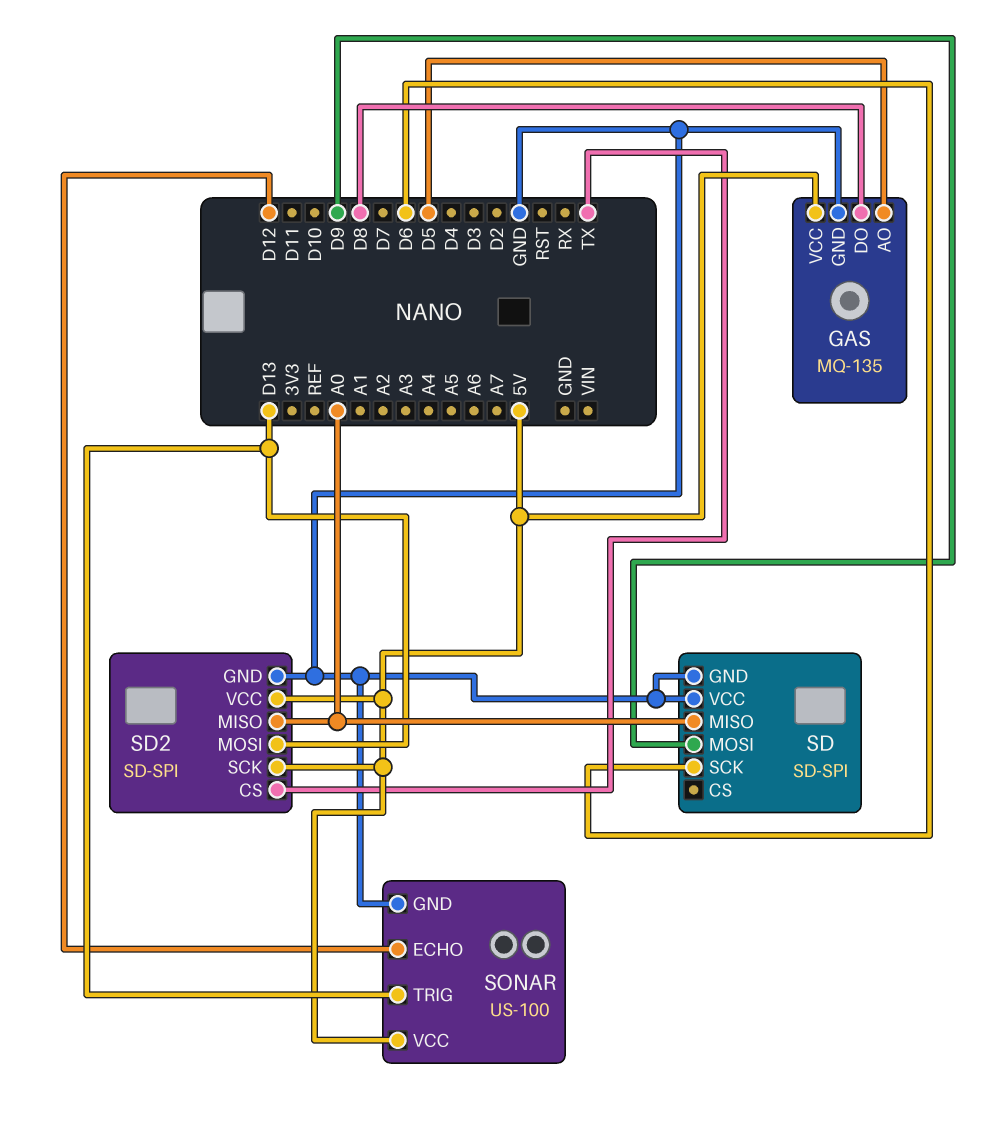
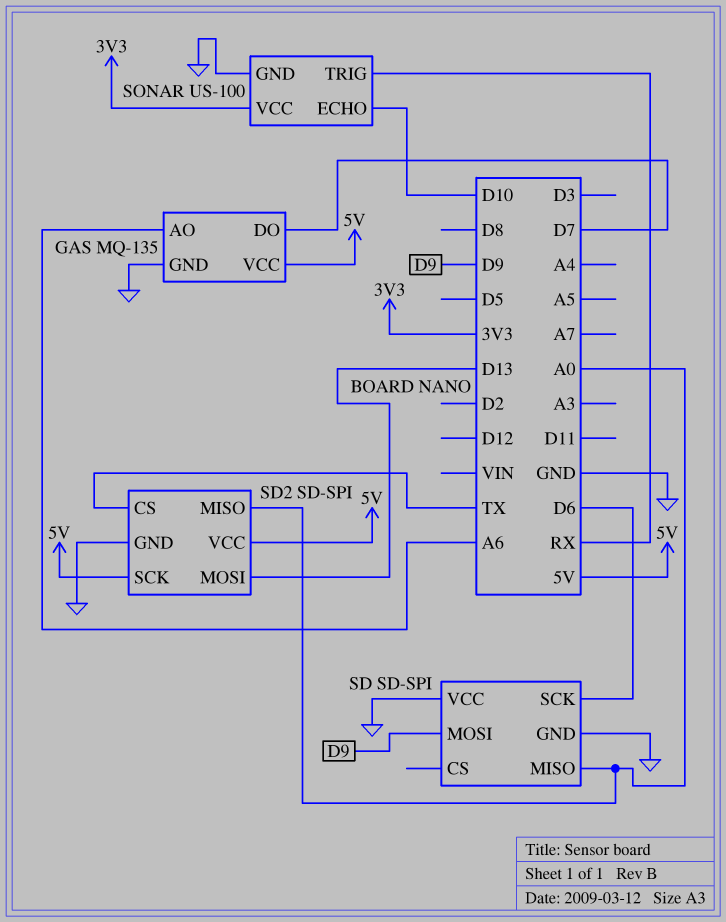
GAS pin AO: D5 -> A6
GAS pin DO: D8 -> D7
SONAR pin ECHO: D12 -> D10
SONAR pin TRIG: D13 -> RX
SONAR pin VCC: 5V -> 3V3

